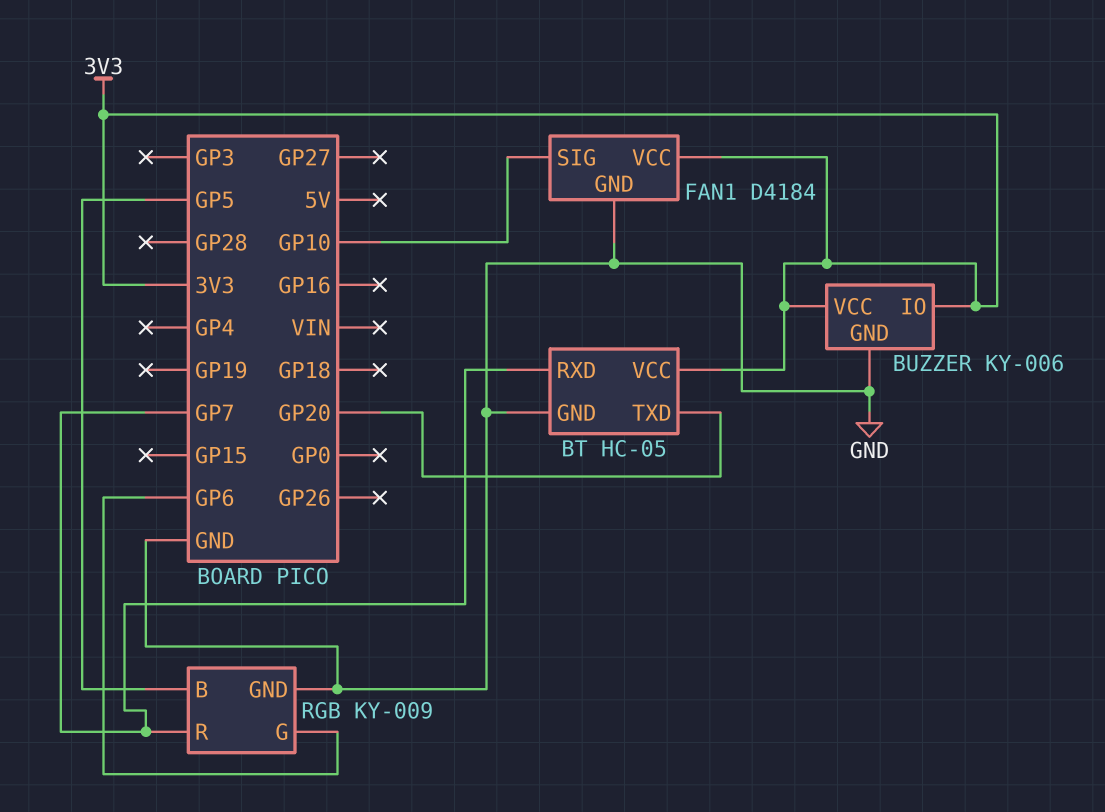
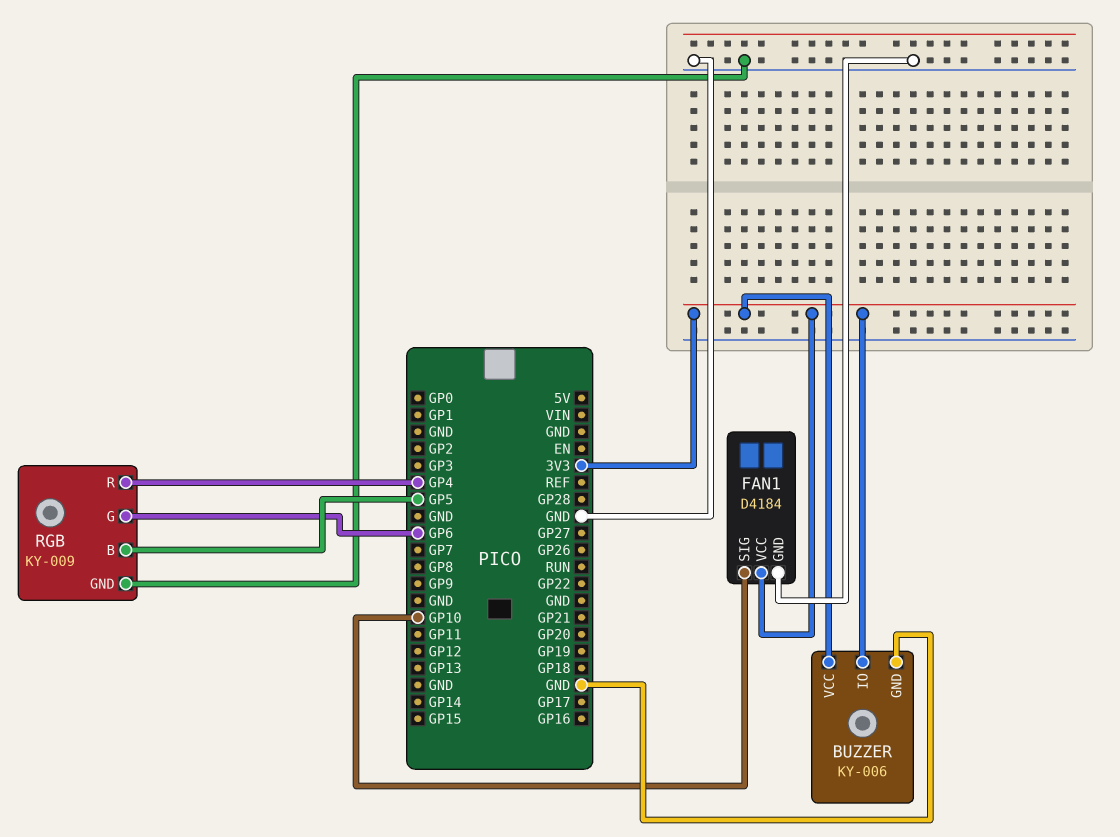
BT: HC-05 -> none
BT pin GND: GND -> none
BT pin RXD: GP7 -> none
BT pin TXD: GP20 -> none
BT pin VCC: 3V3 -> none
RGB pin R: GP7 -> GP4

